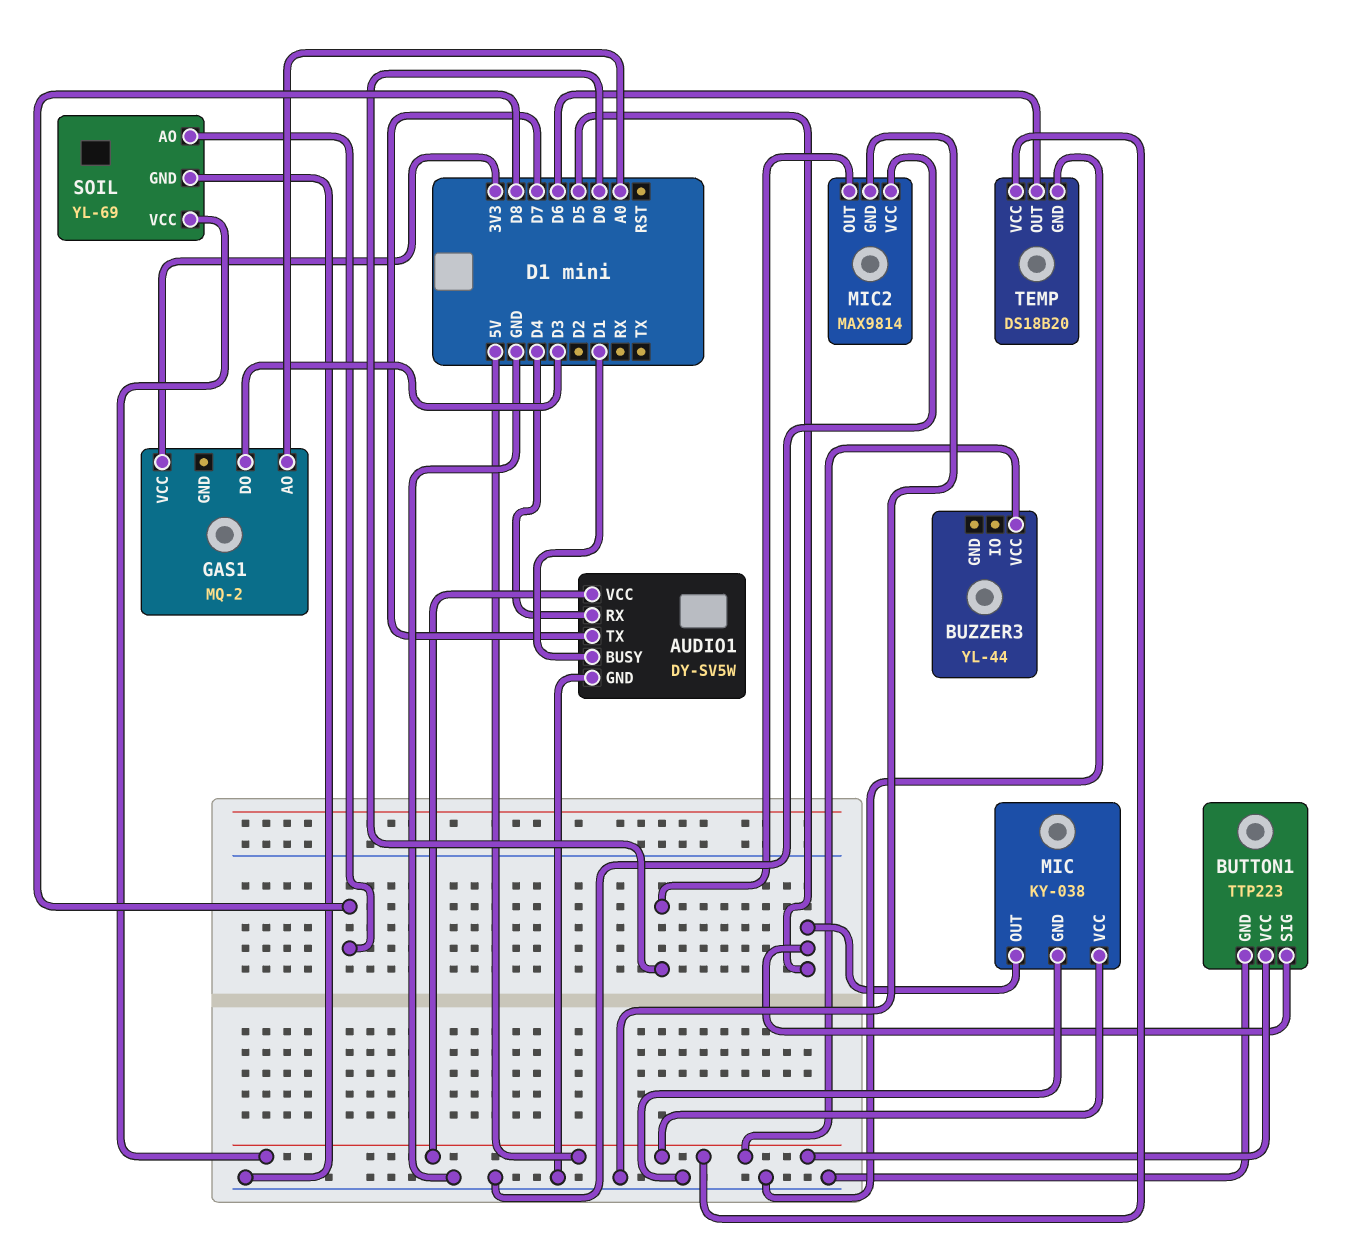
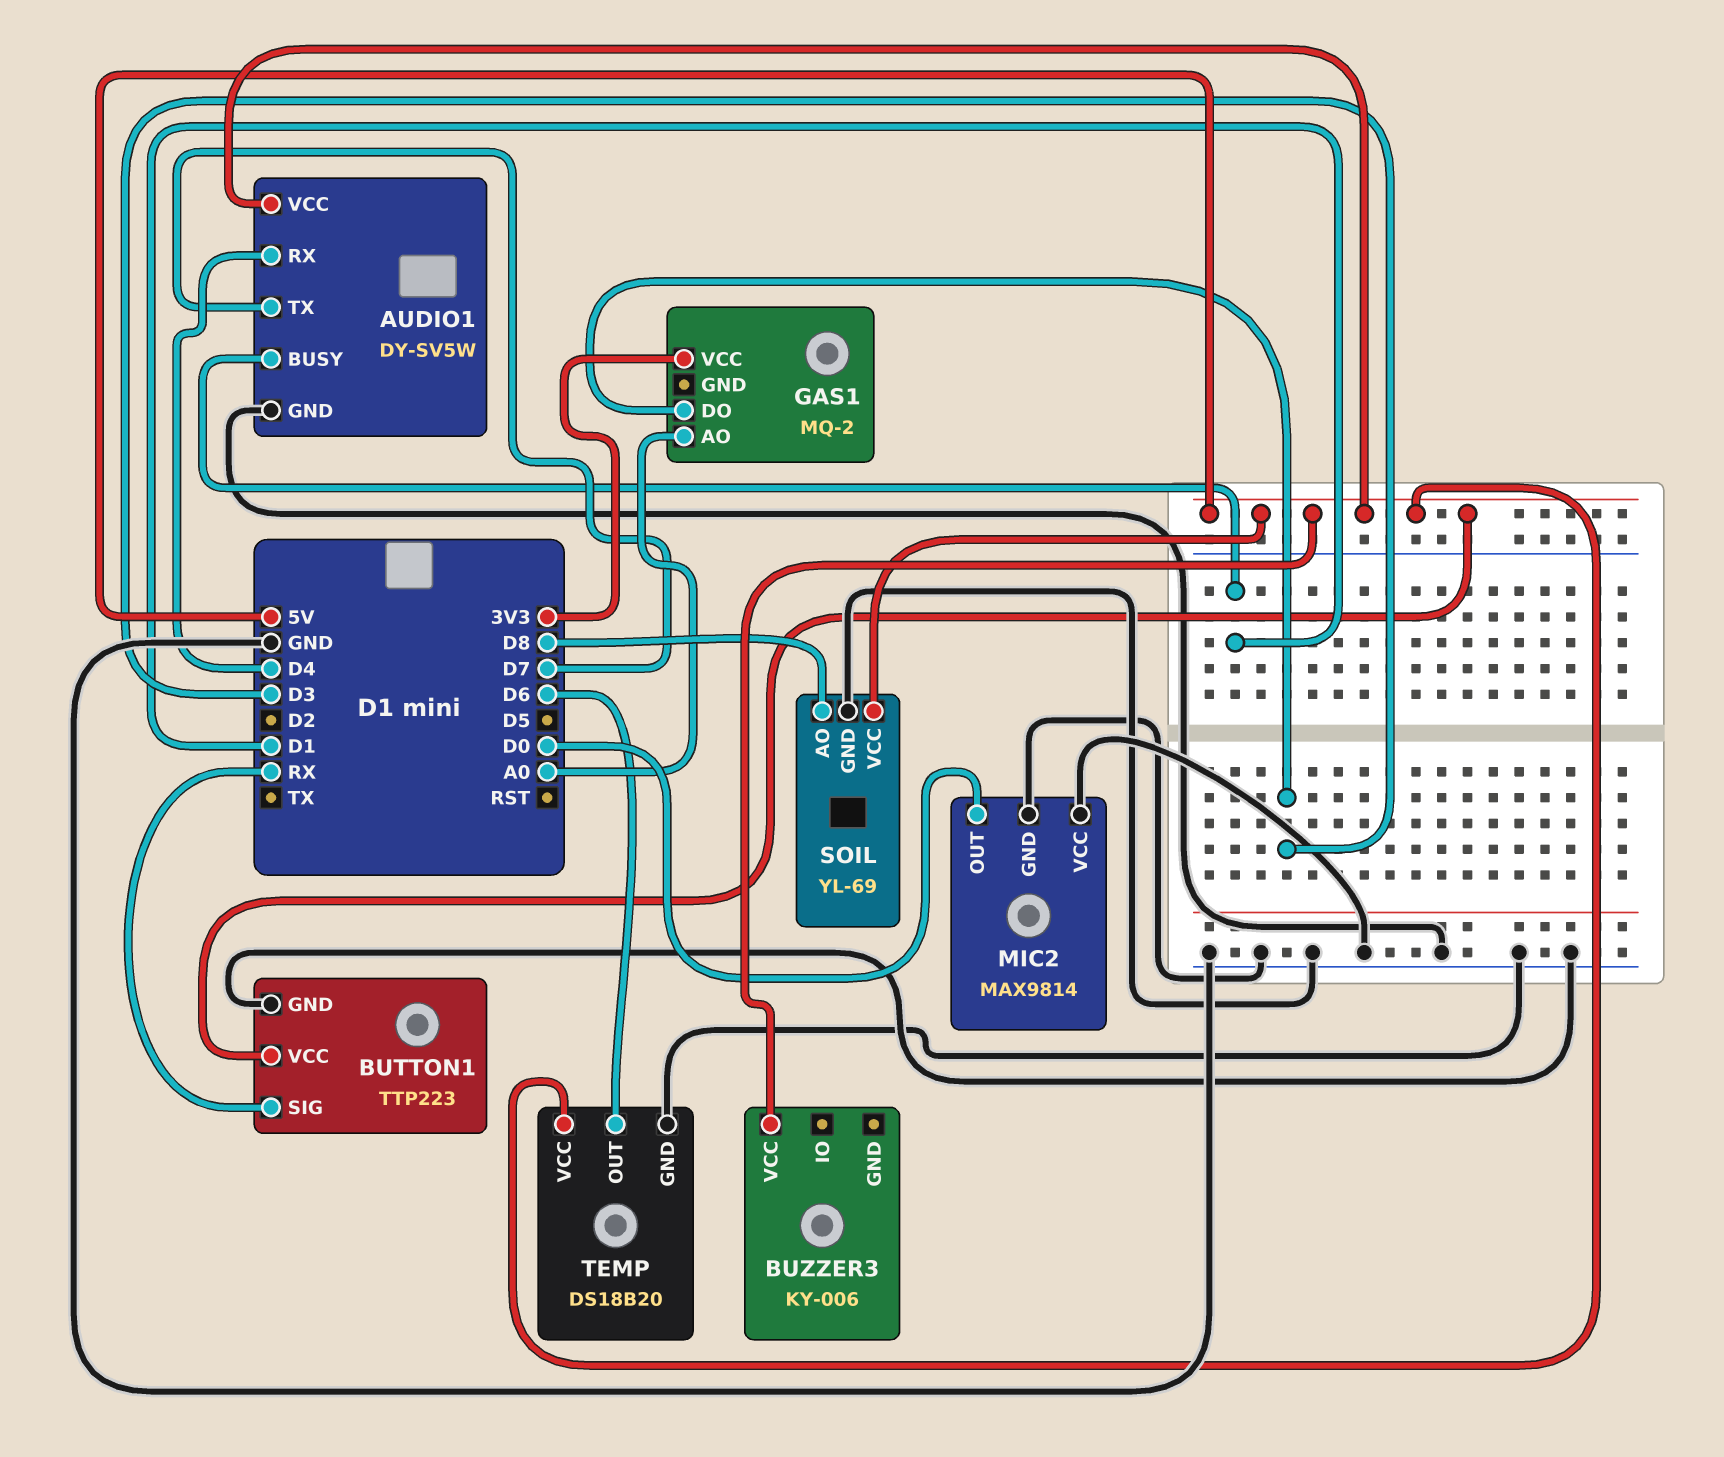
BUTTON1 pin SIG: D5 -> RX
BUZZER3: YL-44 -> KY-006
MIC: KY-038 -> none
MIC pin GND: GND -> none
MIC pin OUT: D5 -> none
MIC pin VCC: 5V -> none

